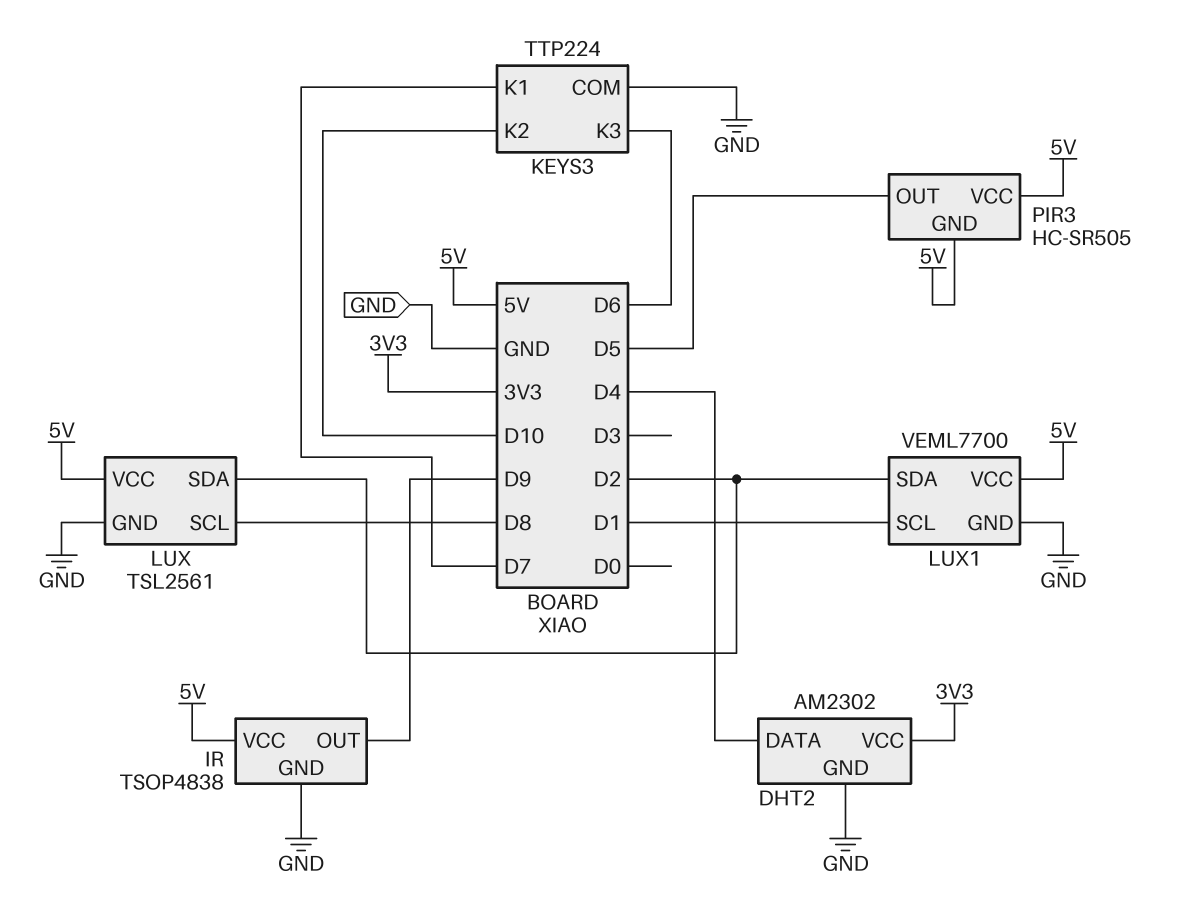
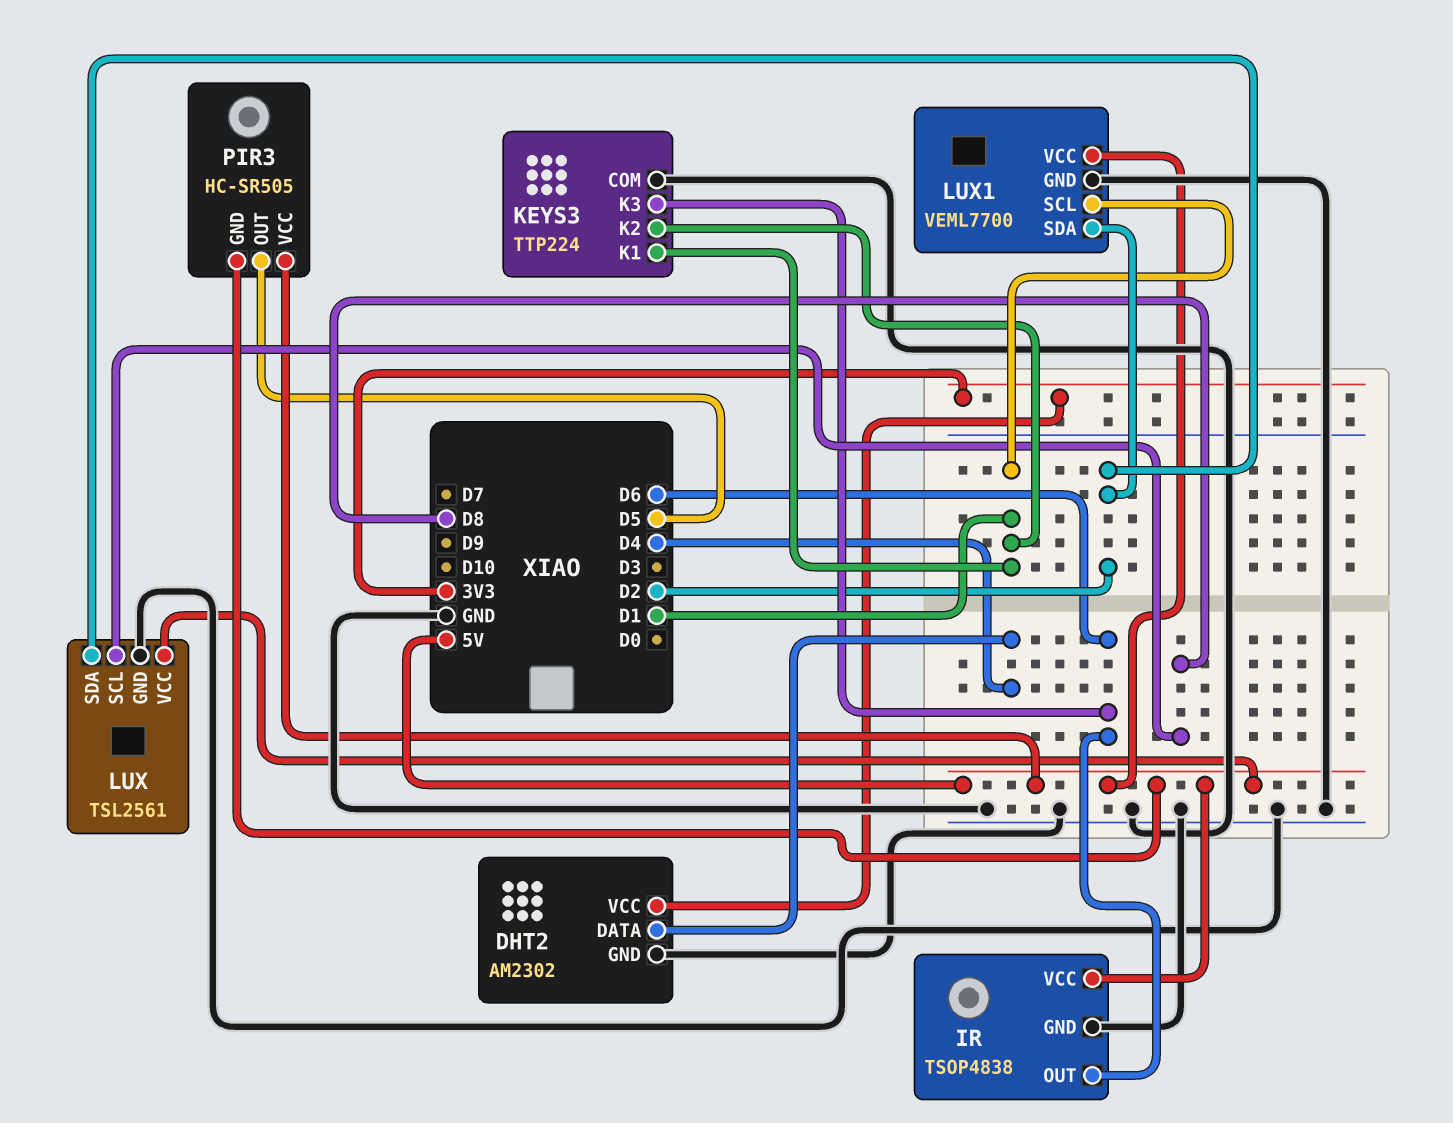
IR pin OUT: D9 -> D6
KEYS3 pin K1: D7 -> D1
KEYS3 pin K2: D10 -> D1

